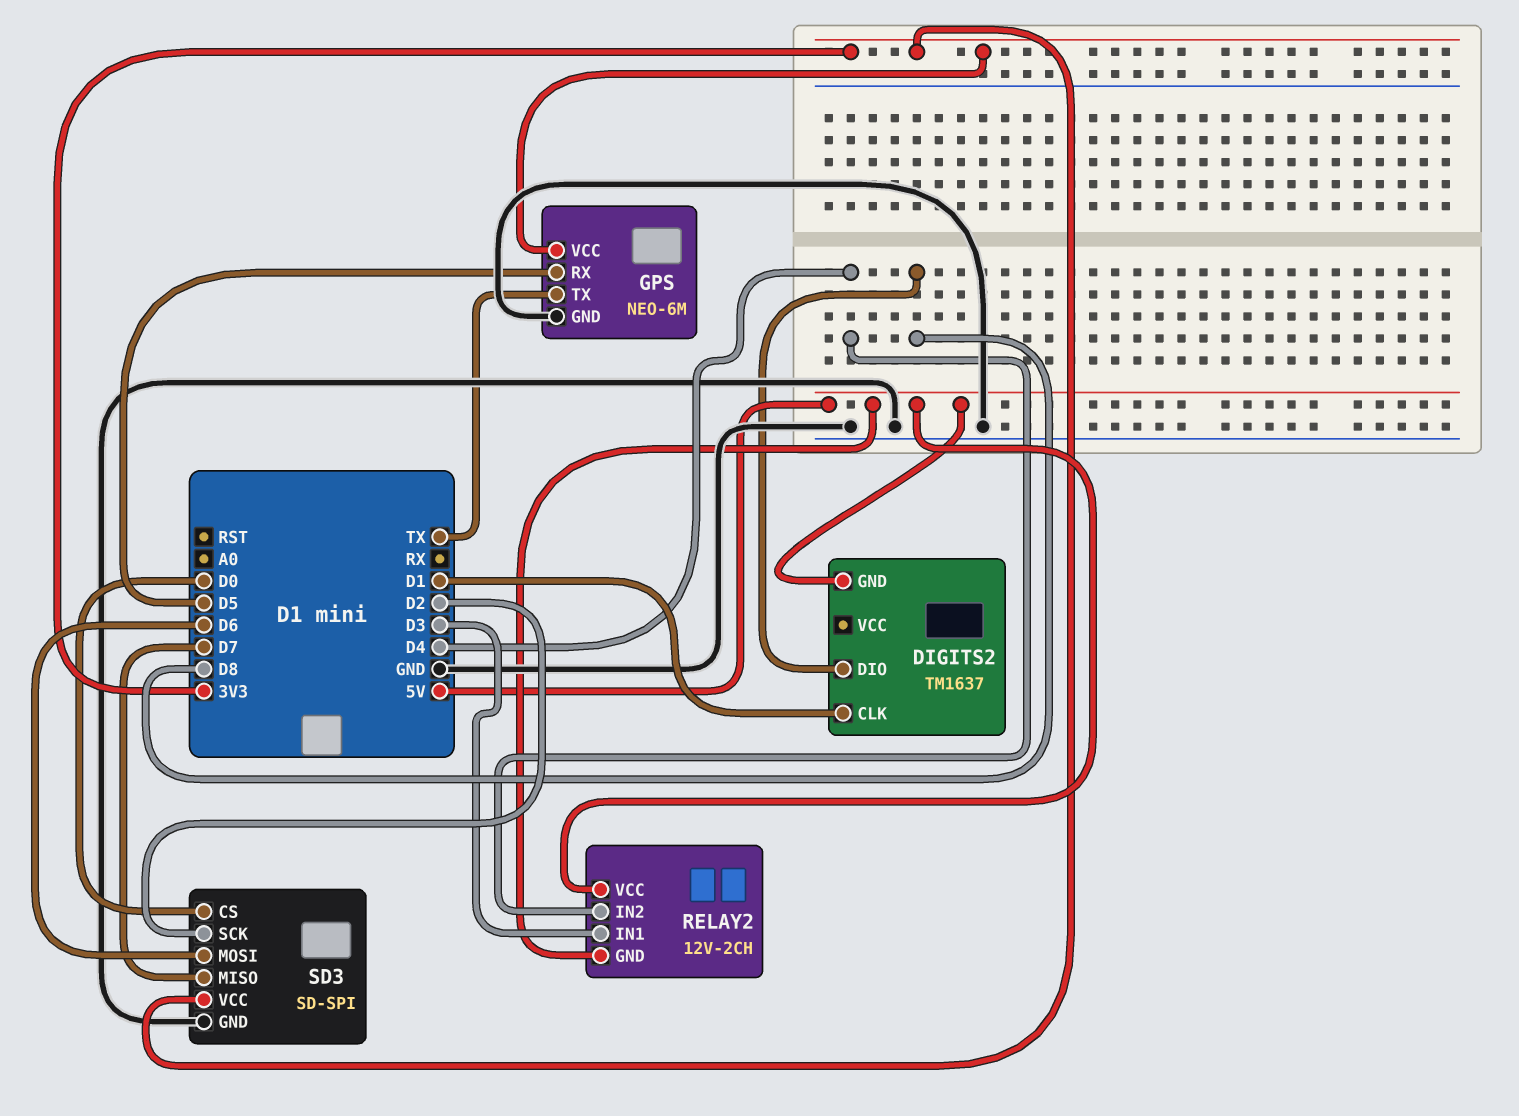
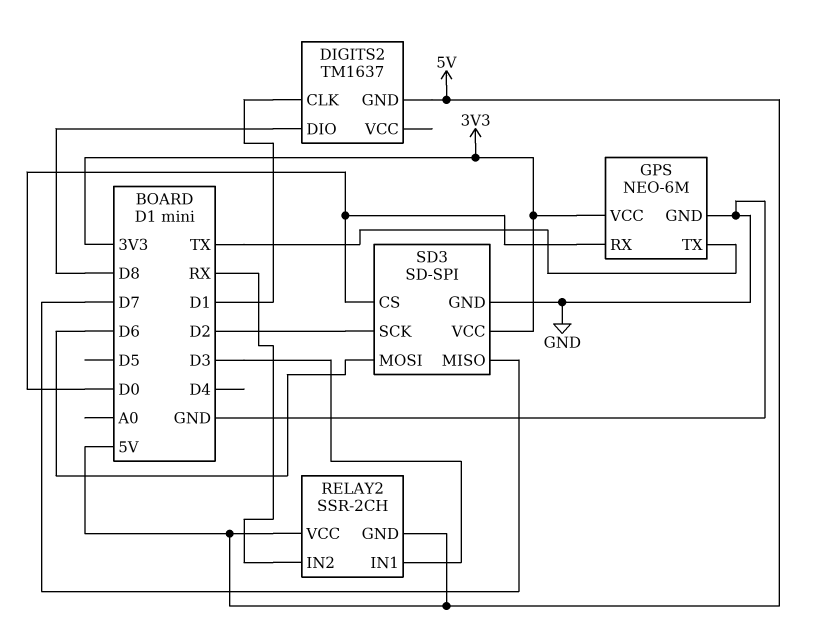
GPS pin RX: D5 -> D0
RELAY2: 12V-2CH -> SSR-2CH
RELAY2 pin IN2: D4 -> RX

